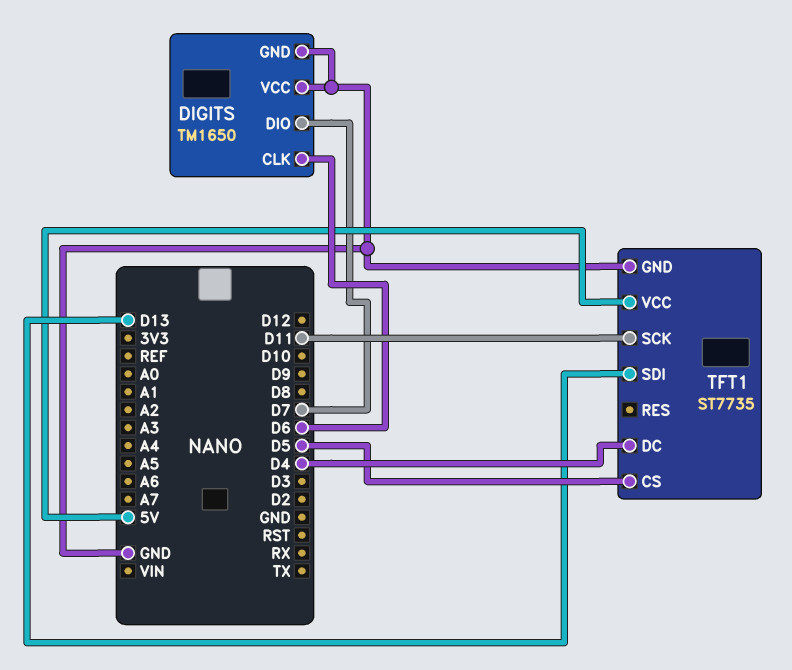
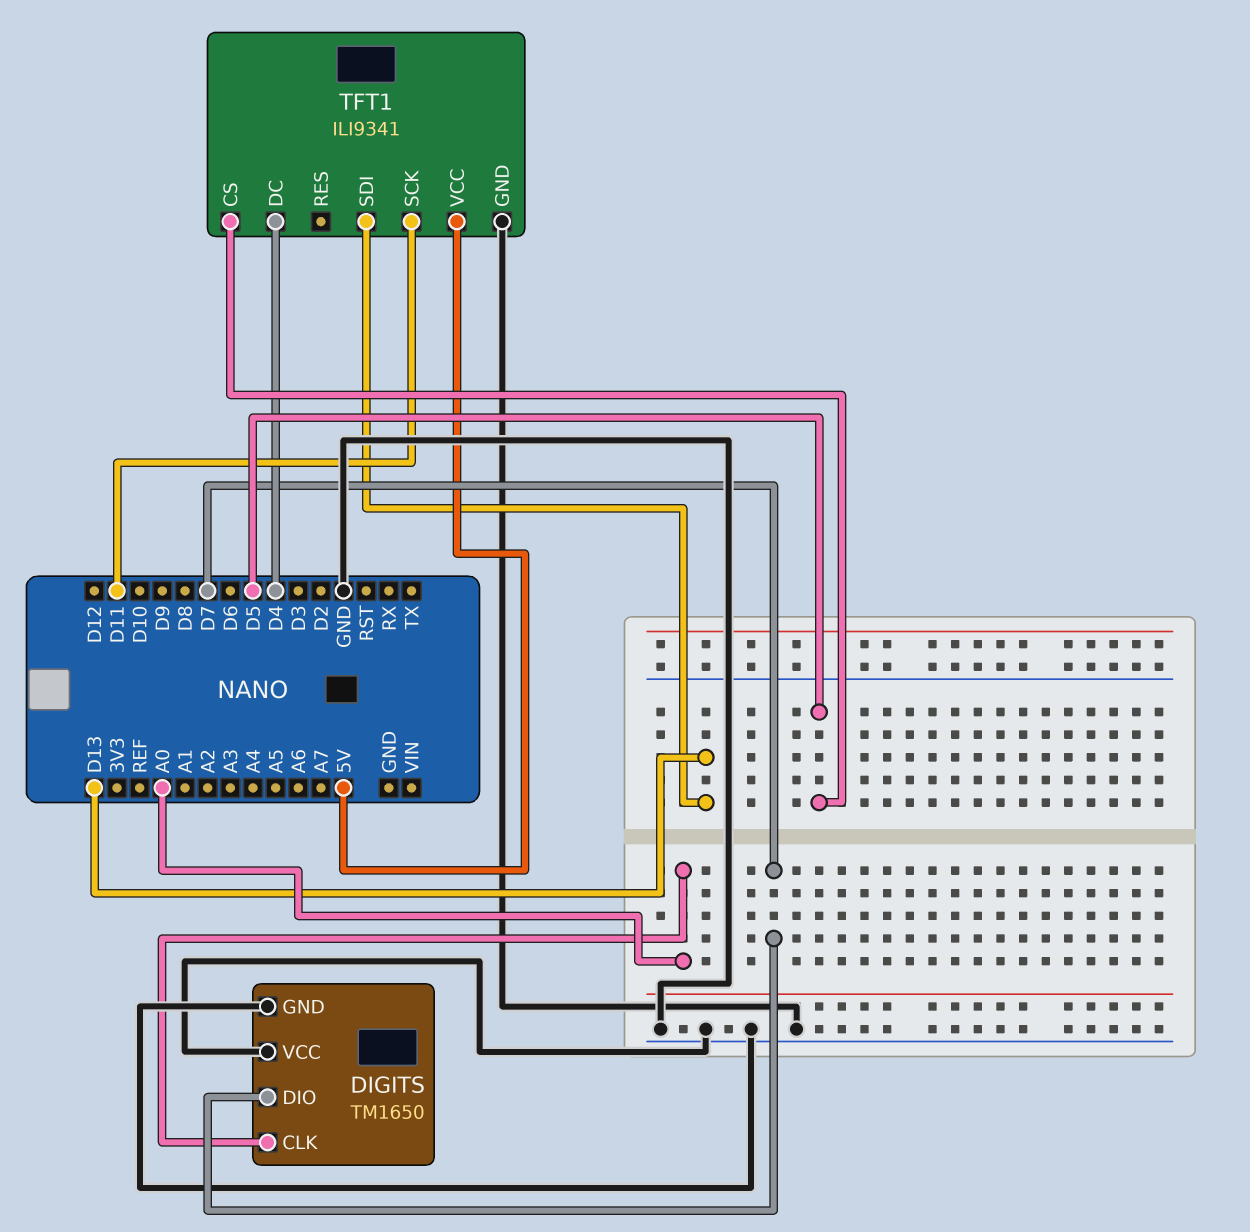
DIGITS pin CLK: D6 -> A0
TFT1: ST7735 -> ILI9341

